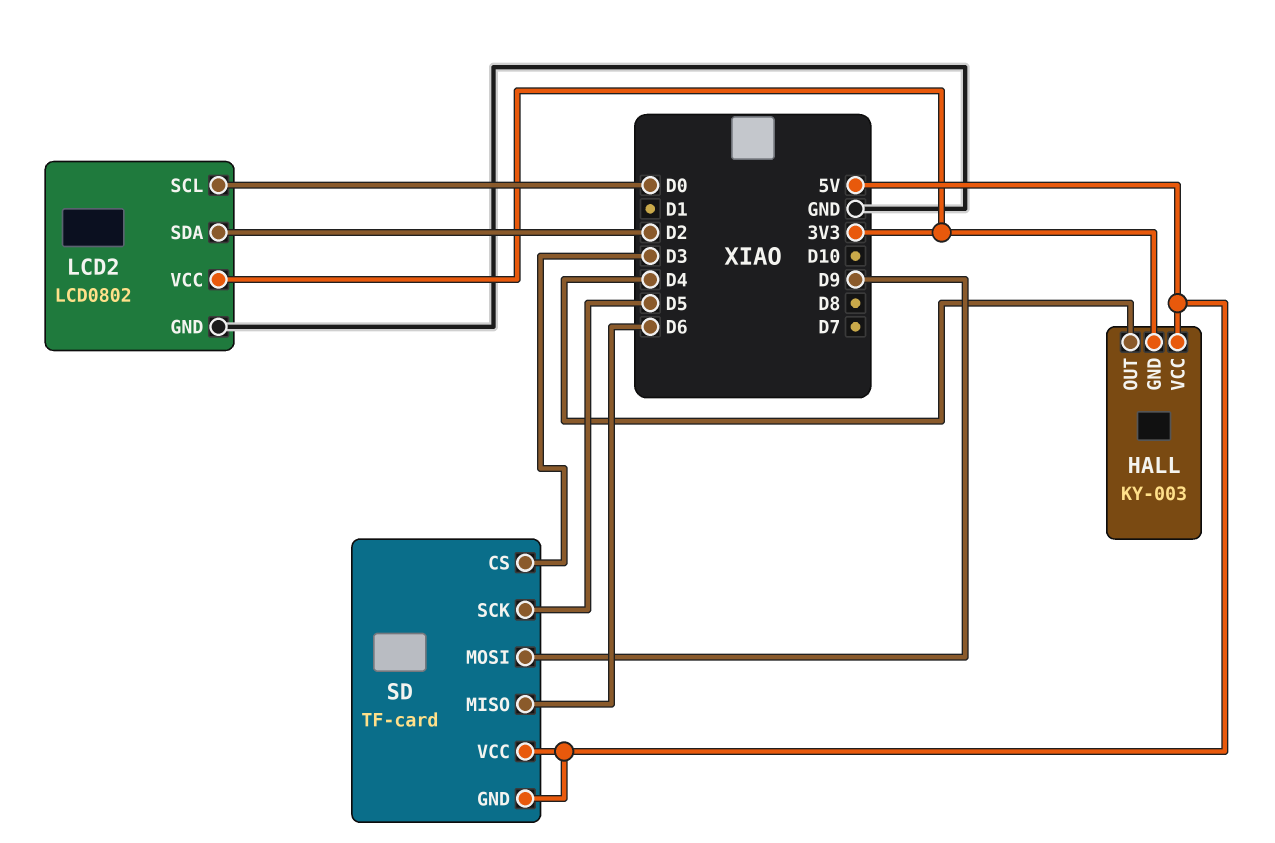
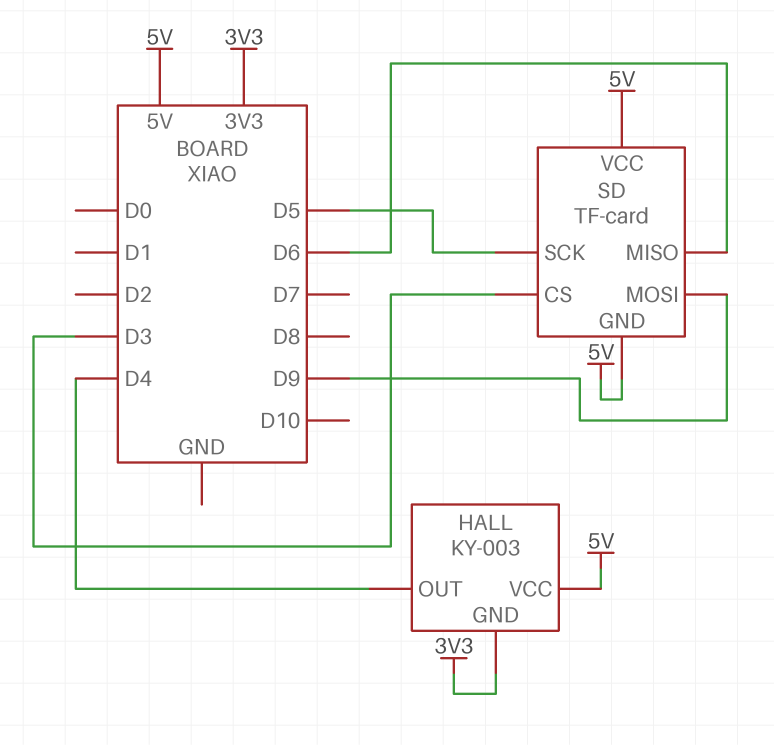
LCD2: LCD0802 -> none
LCD2 pin GND: GND -> none
LCD2 pin SCL: D0 -> none
LCD2 pin SDA: D2 -> none
LCD2 pin VCC: 3V3 -> none

